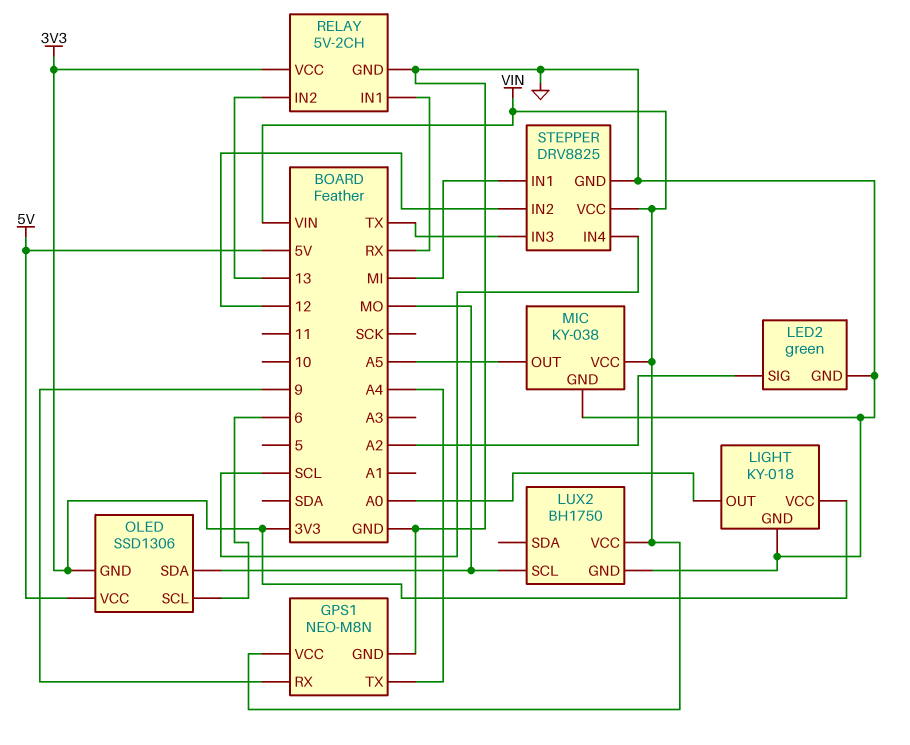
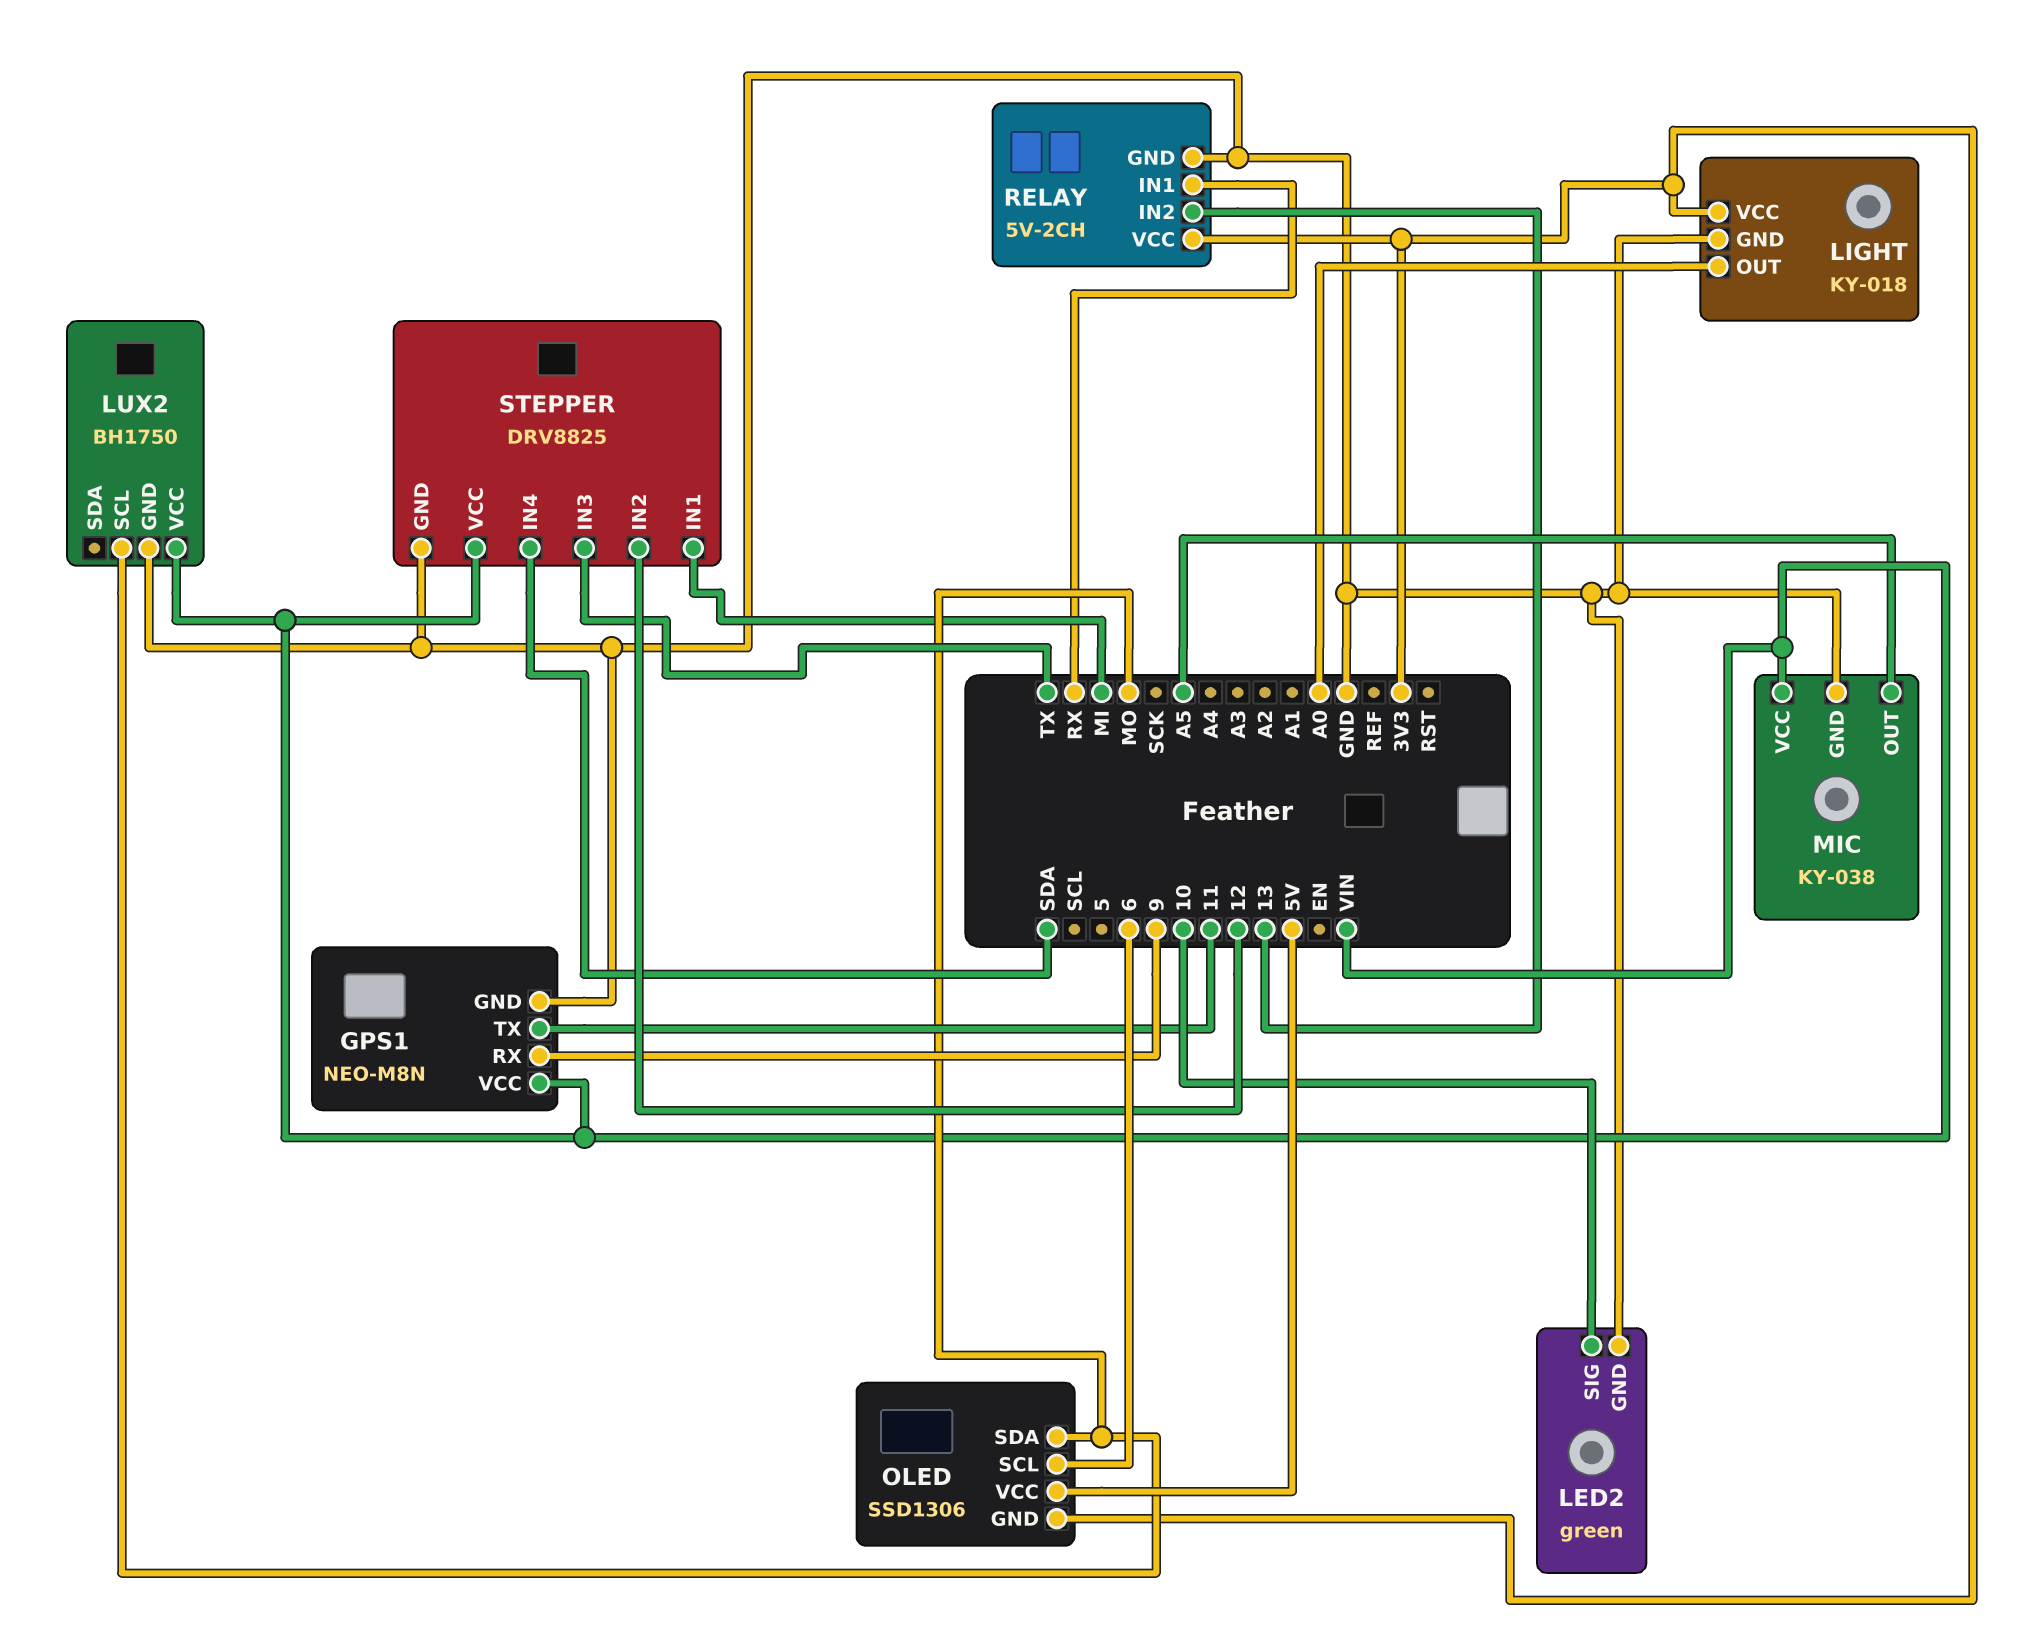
GPS1 pin TX: A4 -> 11
LED2 pin SIG: A2 -> 10
STEPPER pin IN4: SCL -> SDA

